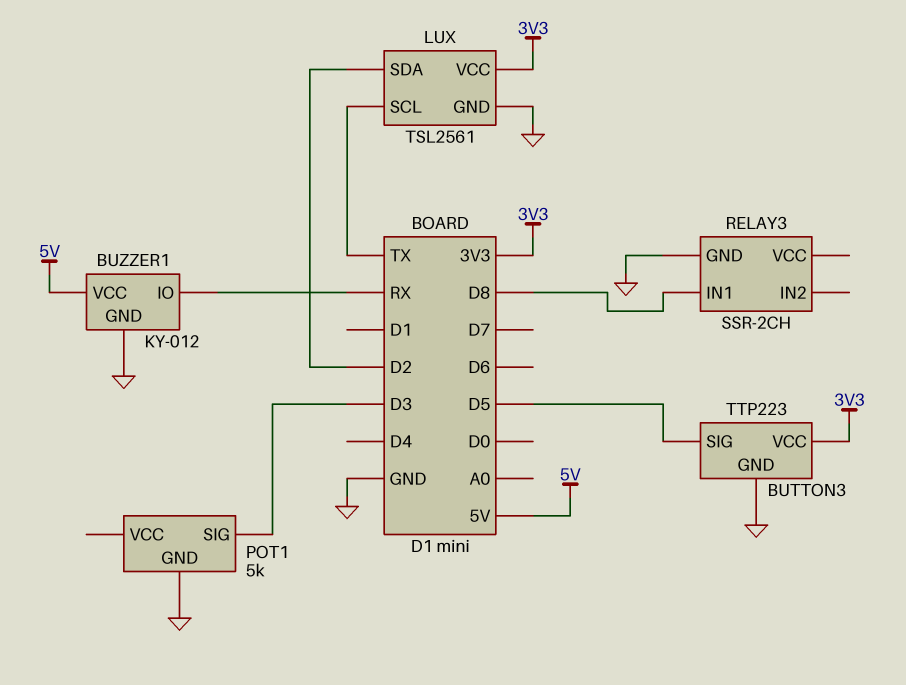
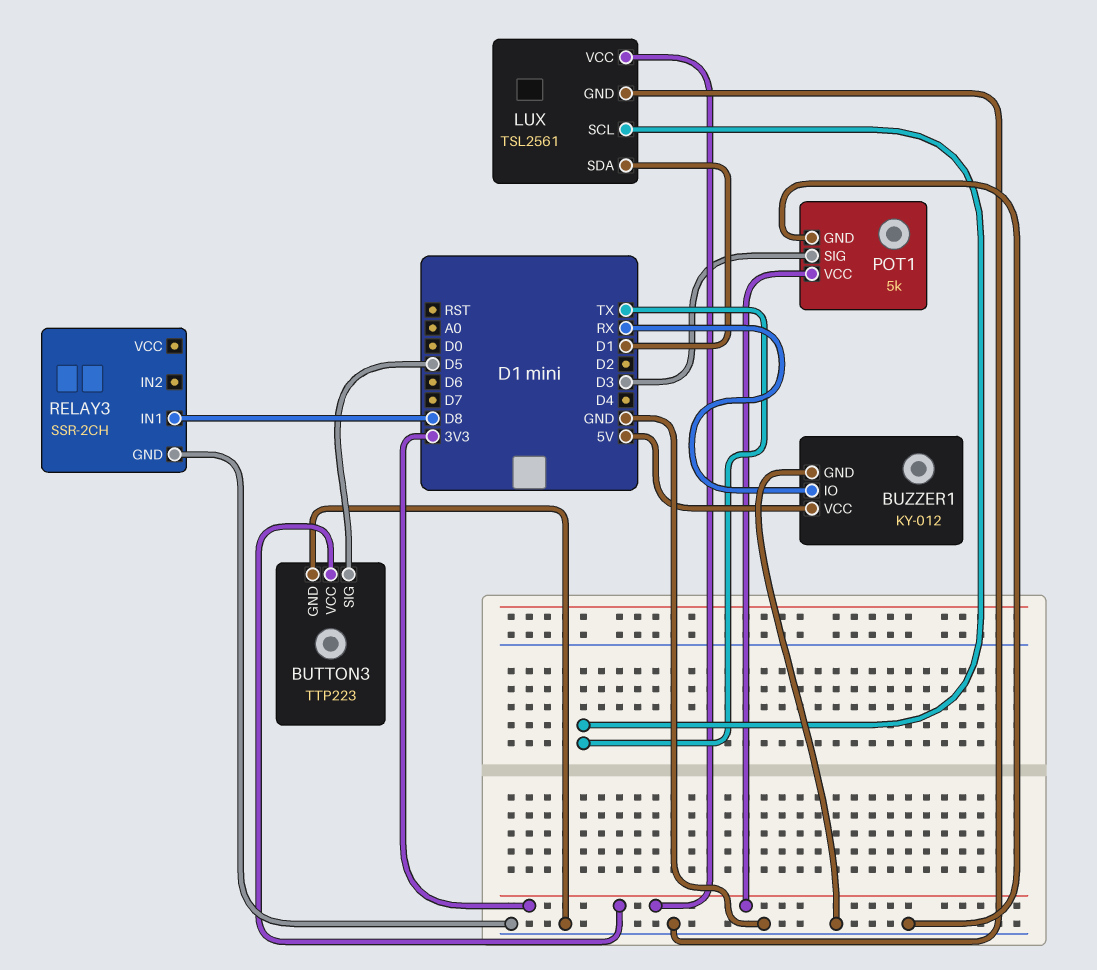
LUX pin SDA: D2 -> D1
POT1 pin VCC: none -> 3V3

